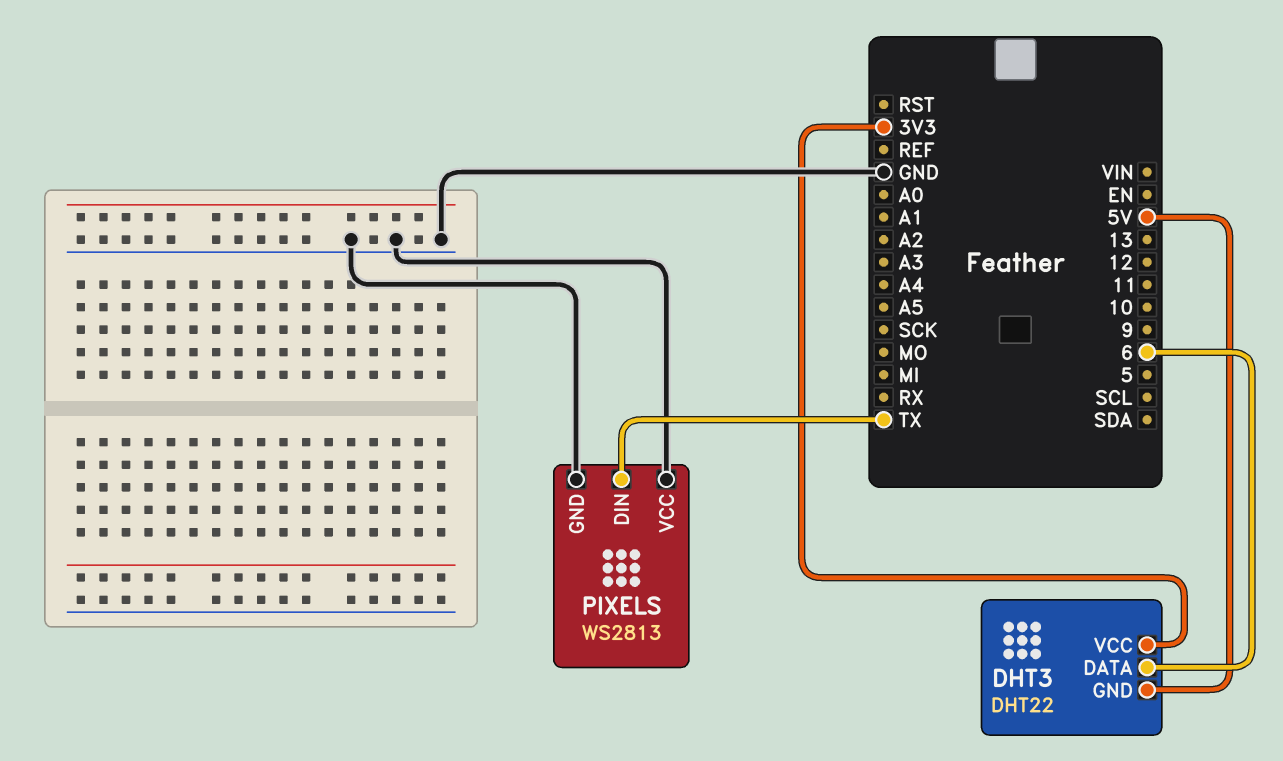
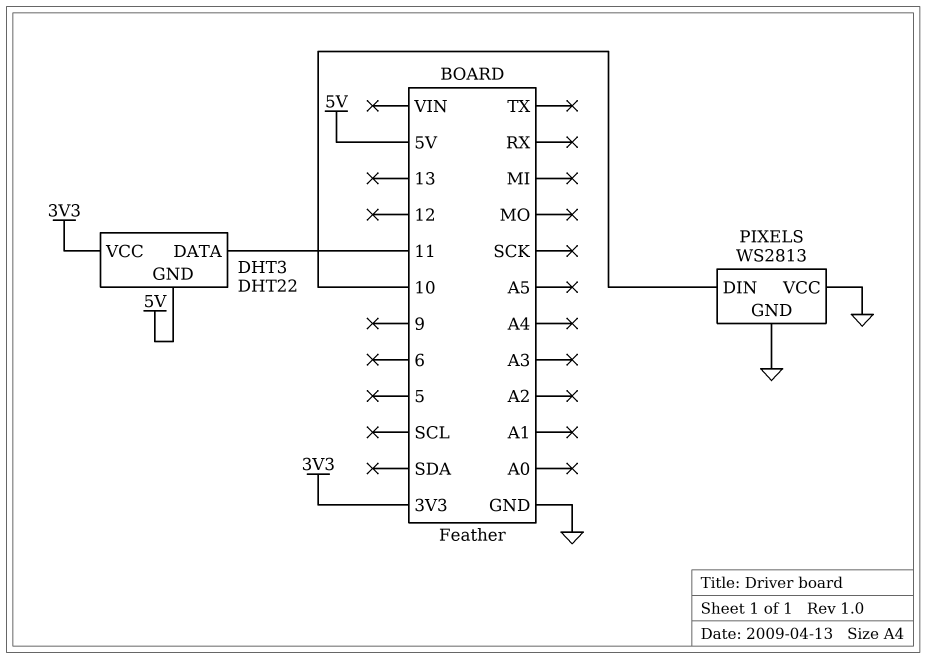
DHT3 pin DATA: 6 -> 11
PIXELS pin DIN: TX -> 10

